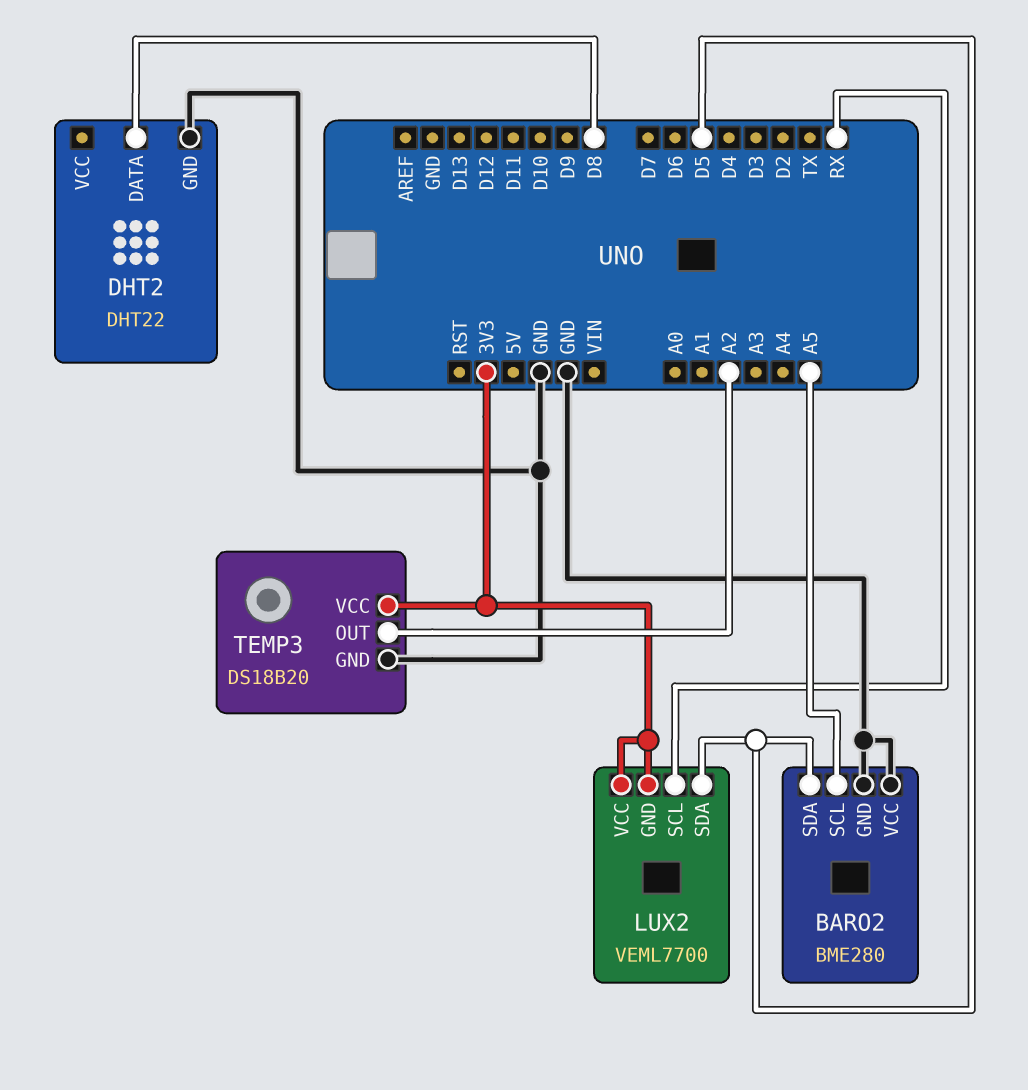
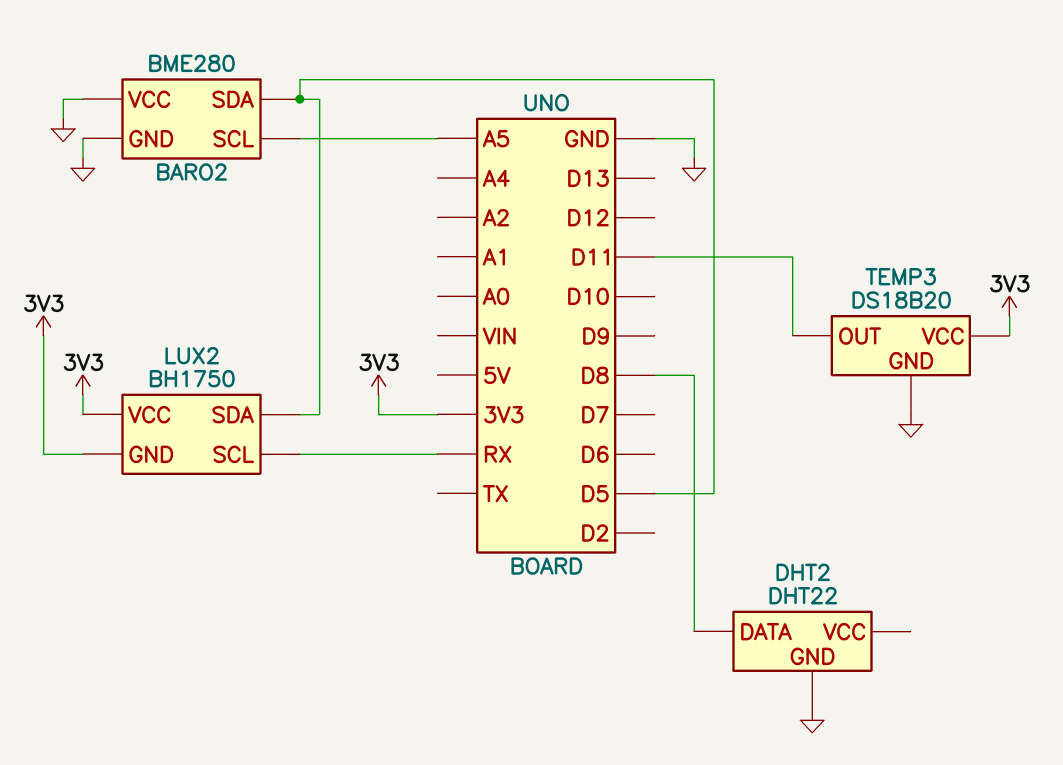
LUX2: VEML7700 -> BH1750
TEMP3 pin OUT: A2 -> D11

